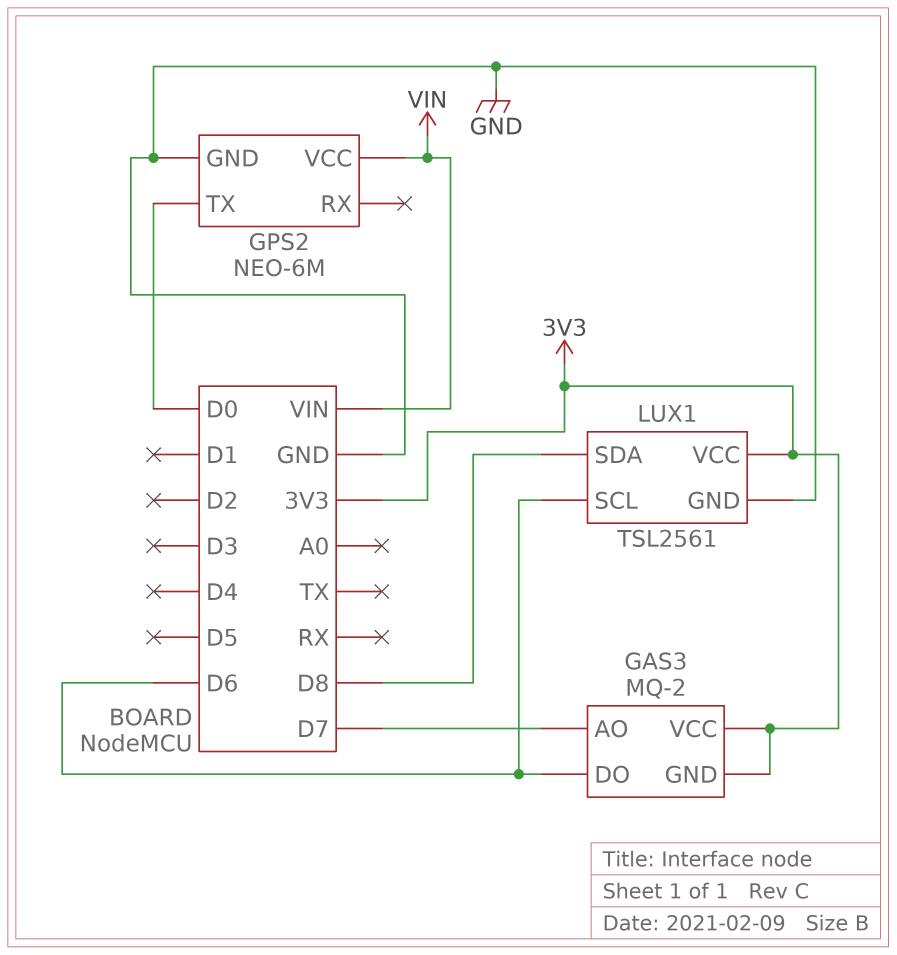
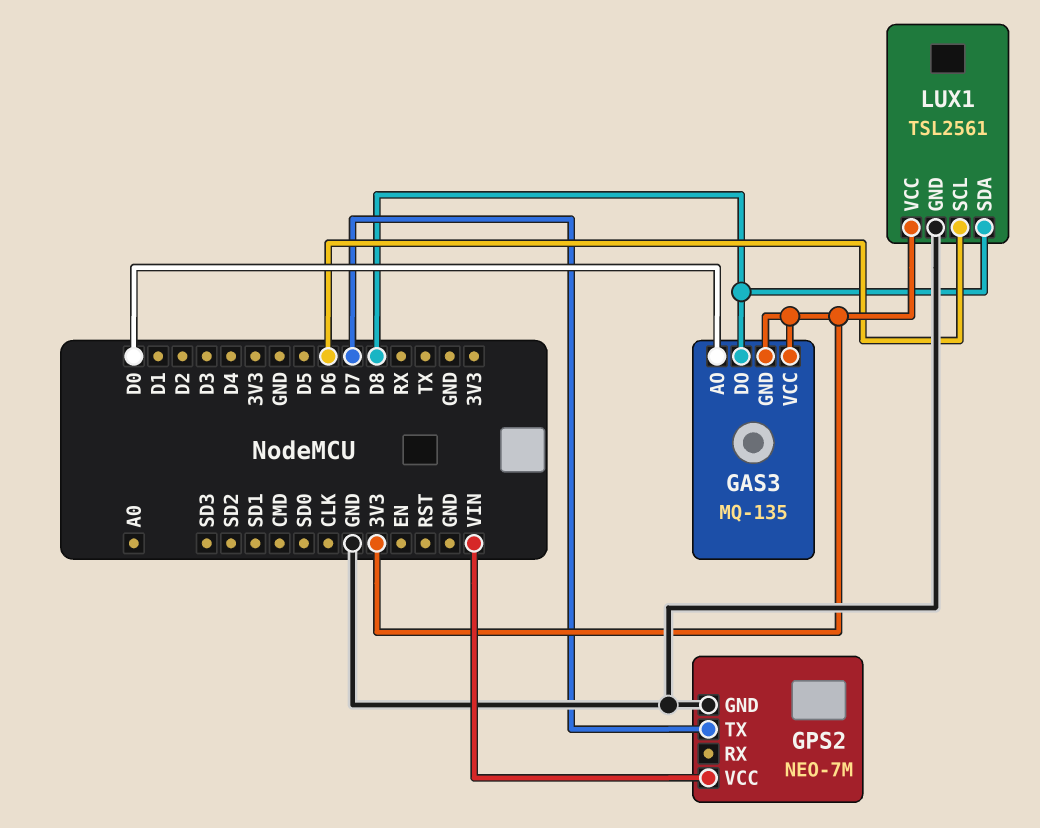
GAS3: MQ-2 -> MQ-135
GAS3 pin AO: D7 -> D0
GAS3 pin DO: D6 -> D8
GPS2: NEO-6M -> NEO-7M
GPS2 pin TX: D0 -> D7

